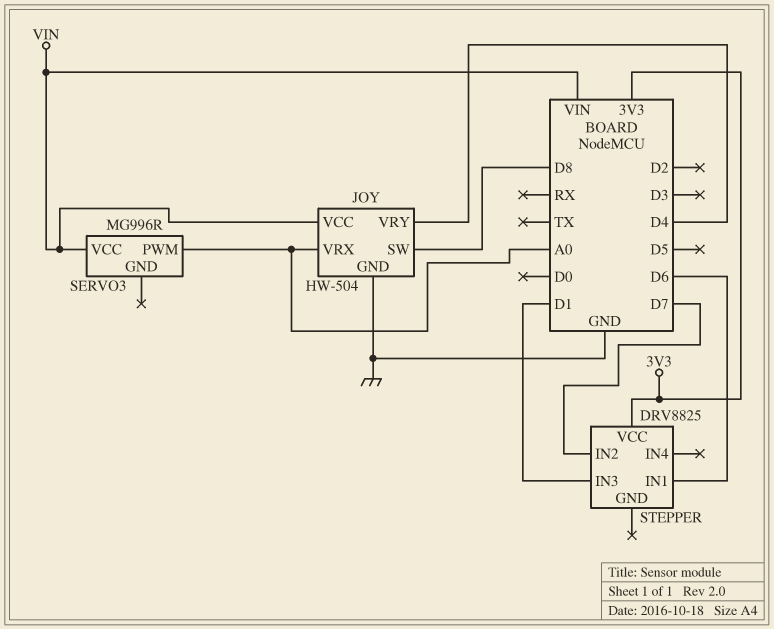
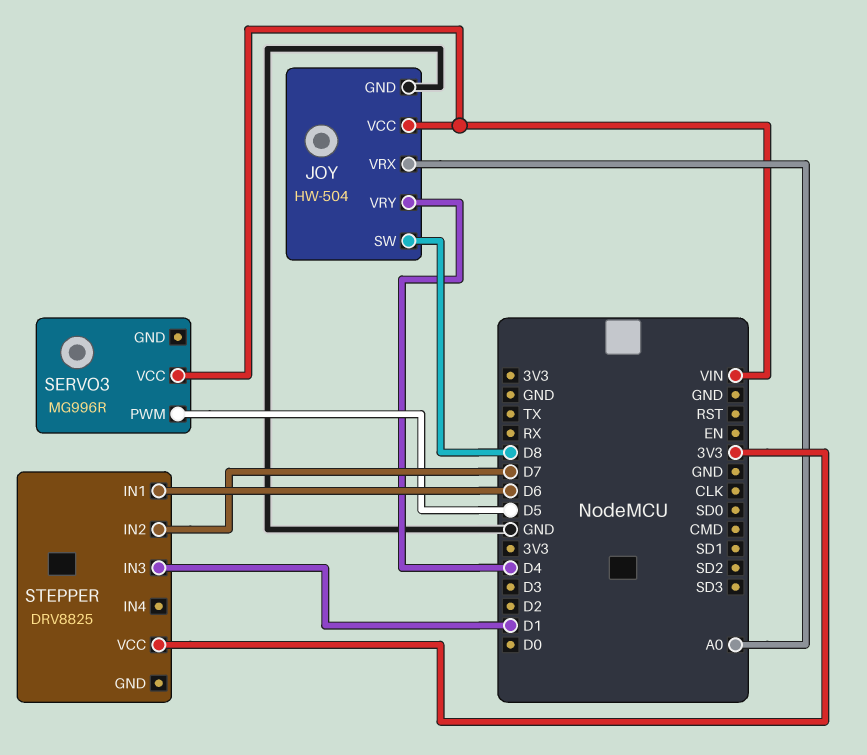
SERVO3 pin PWM: A0 -> D5

